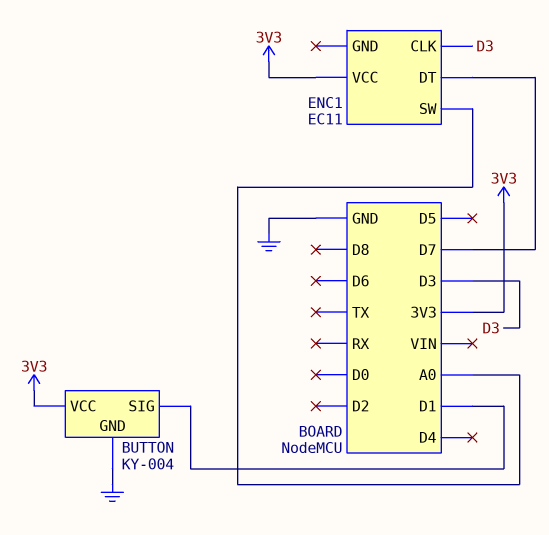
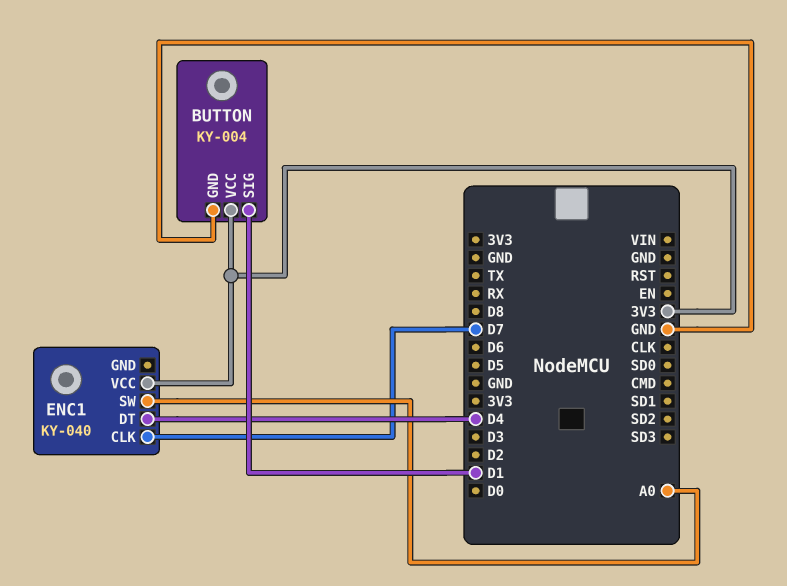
ENC1: EC11 -> KY-040
ENC1 pin CLK: D3 -> D7
ENC1 pin DT: D7 -> D4

